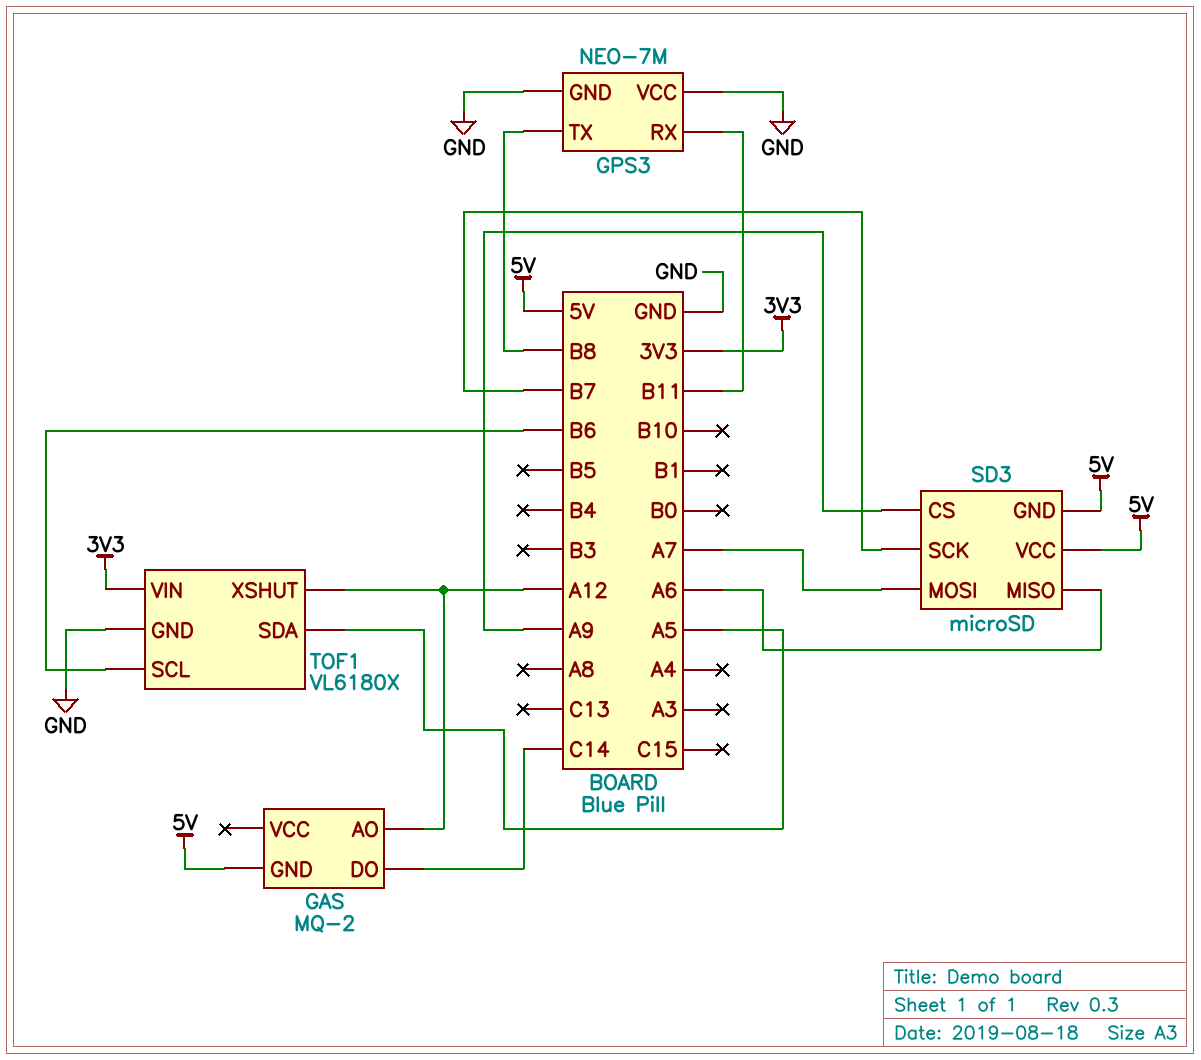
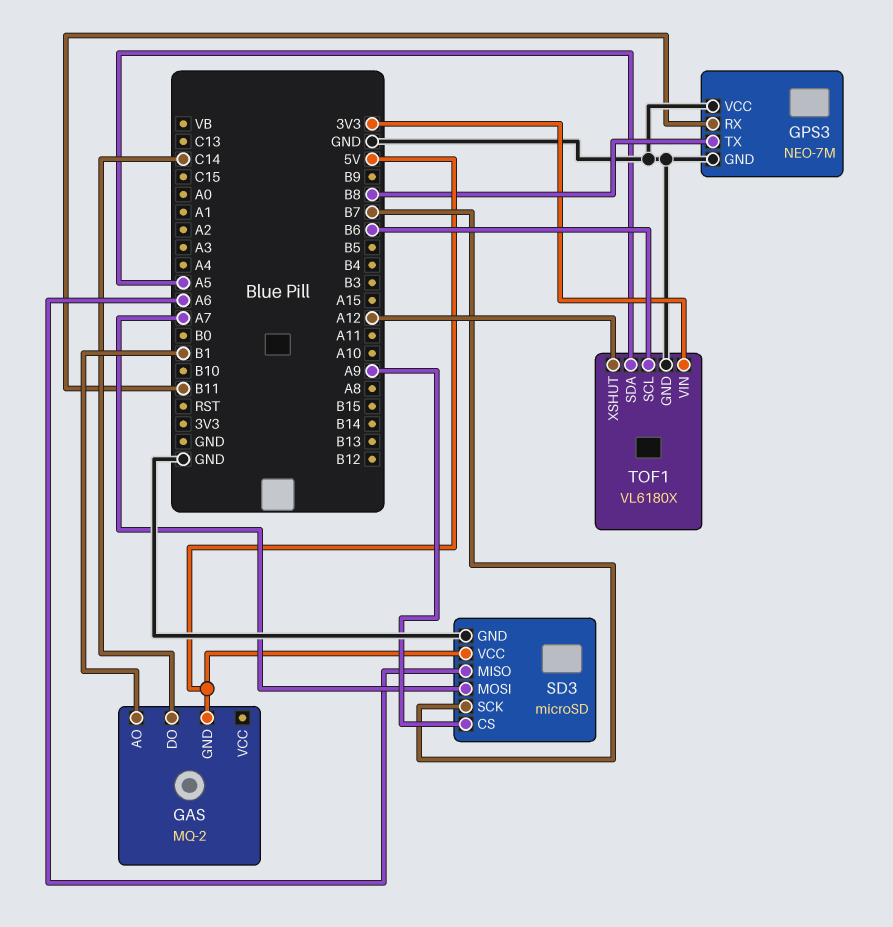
GAS pin AO: A12 -> B1
SD3 pin GND: 5V -> GND

